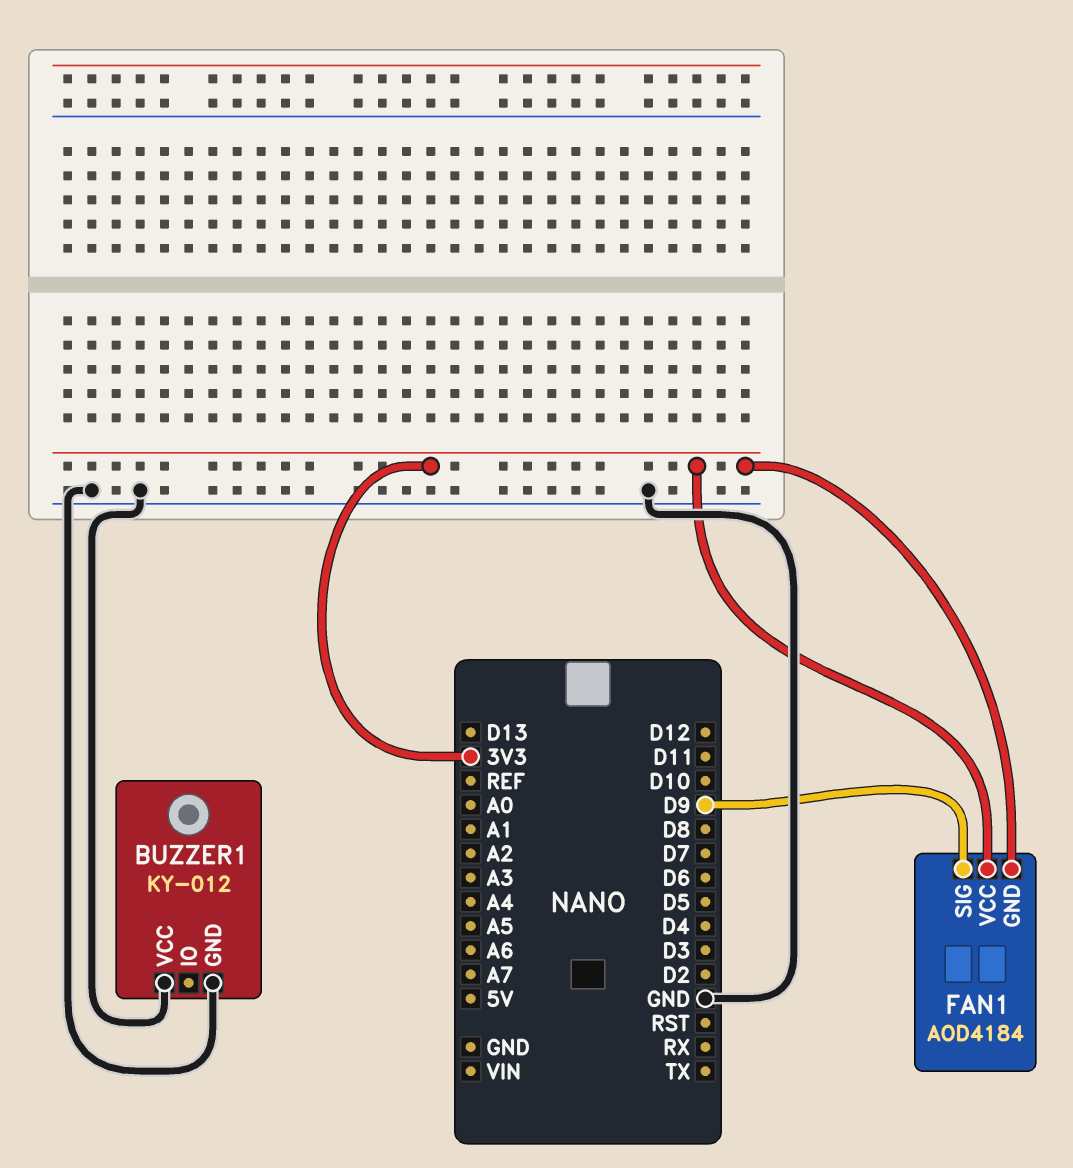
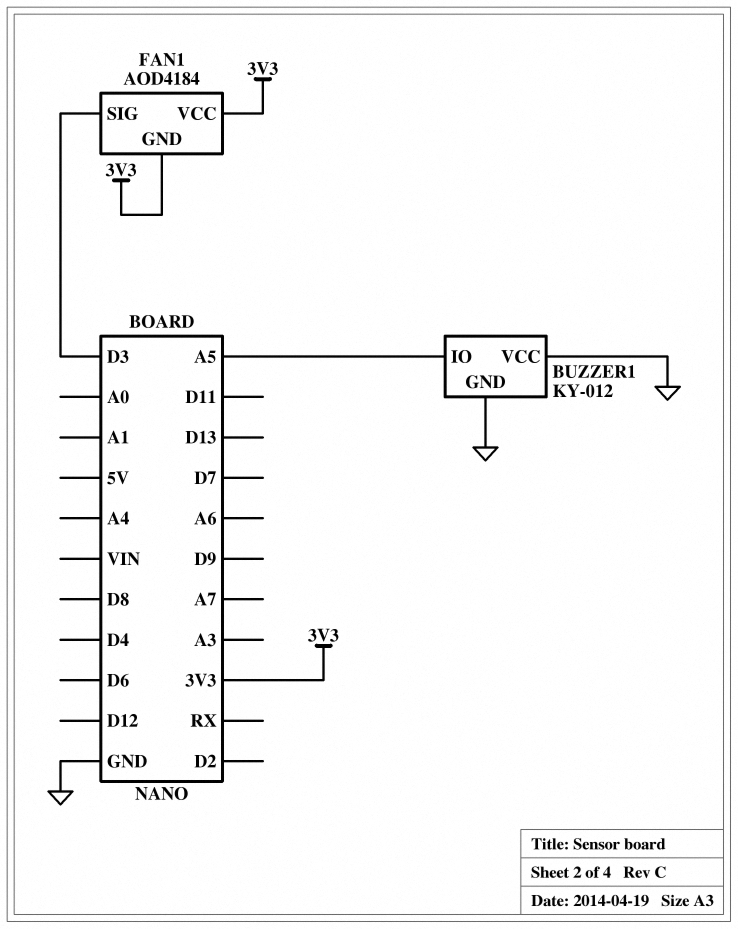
BUZZER1 pin IO: none -> A5
FAN1 pin SIG: D9 -> D3

